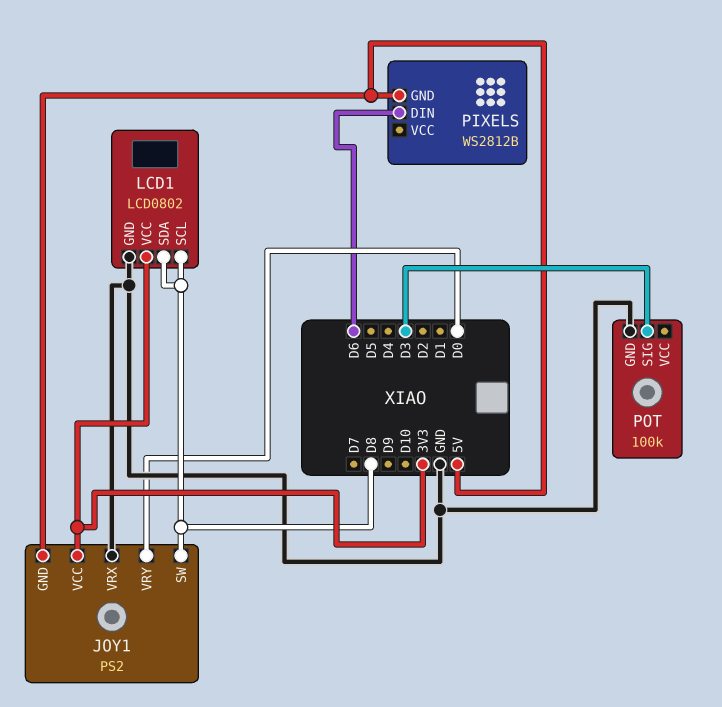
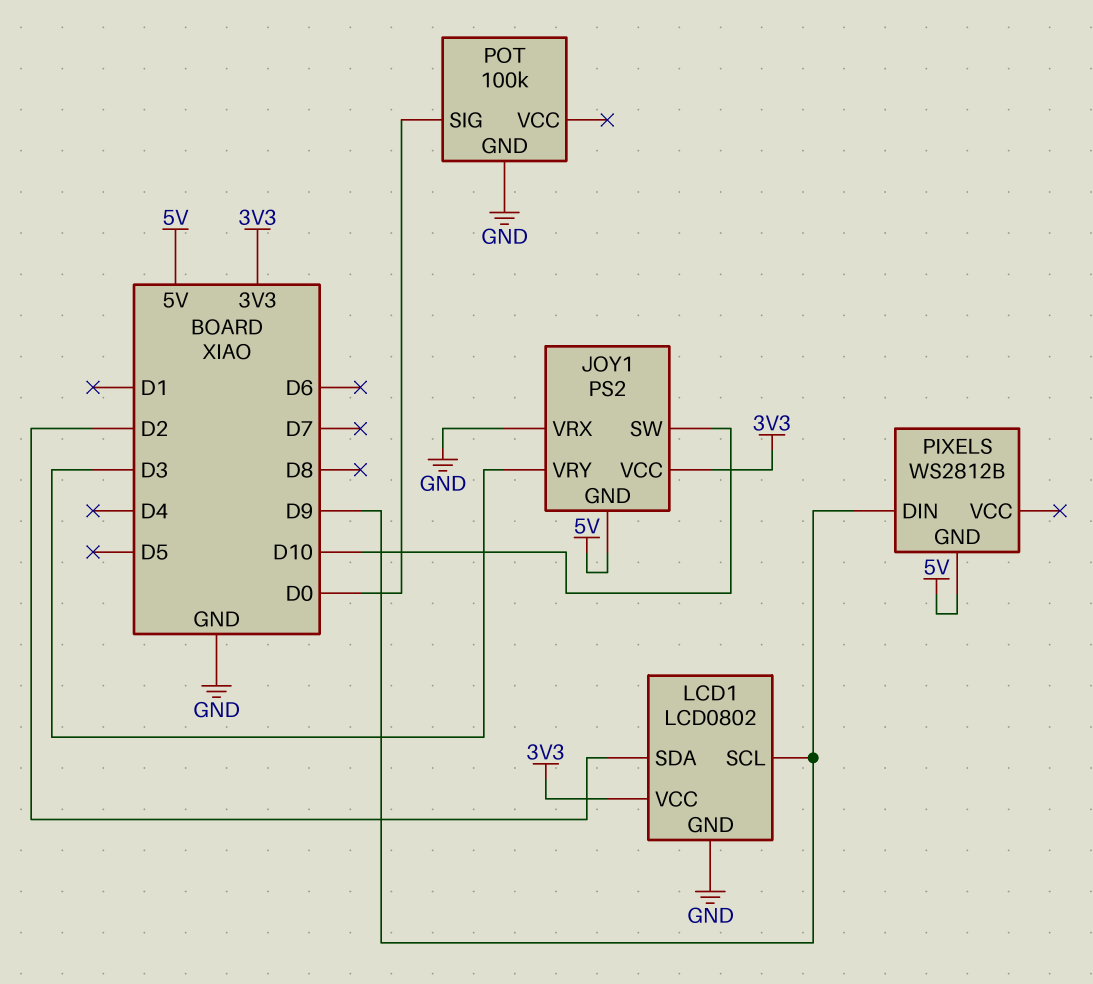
JOY1 pin SW: D8 -> D10
JOY1 pin VRY: D0 -> D3
LCD1 pin SCL: D8 -> D9
LCD1 pin SDA: D8 -> D2
PIXELS pin DIN: D6 -> D9
POT pin SIG: D3 -> D0

